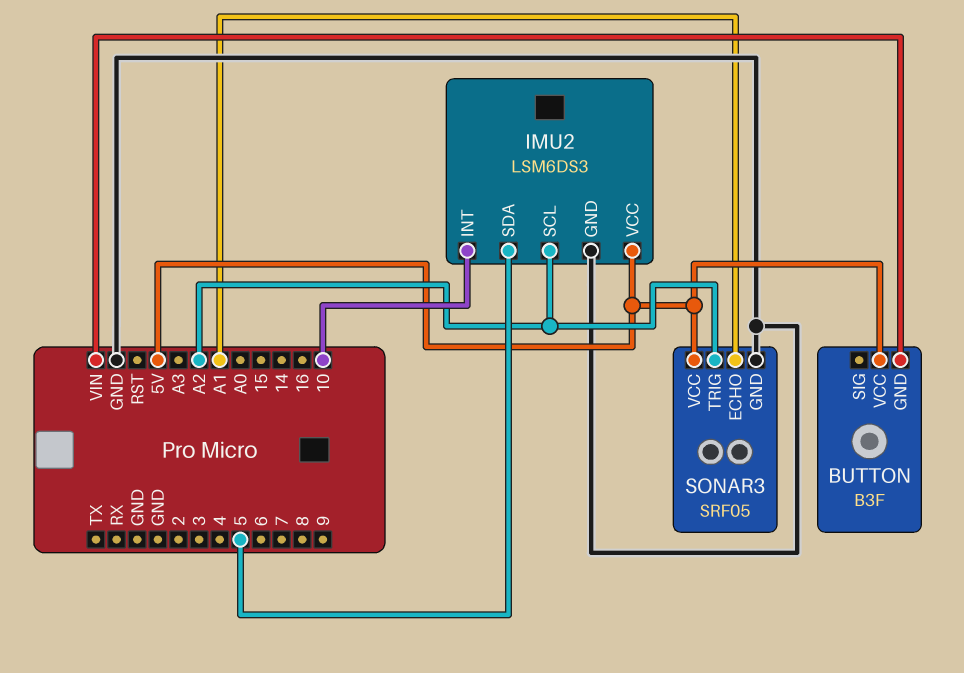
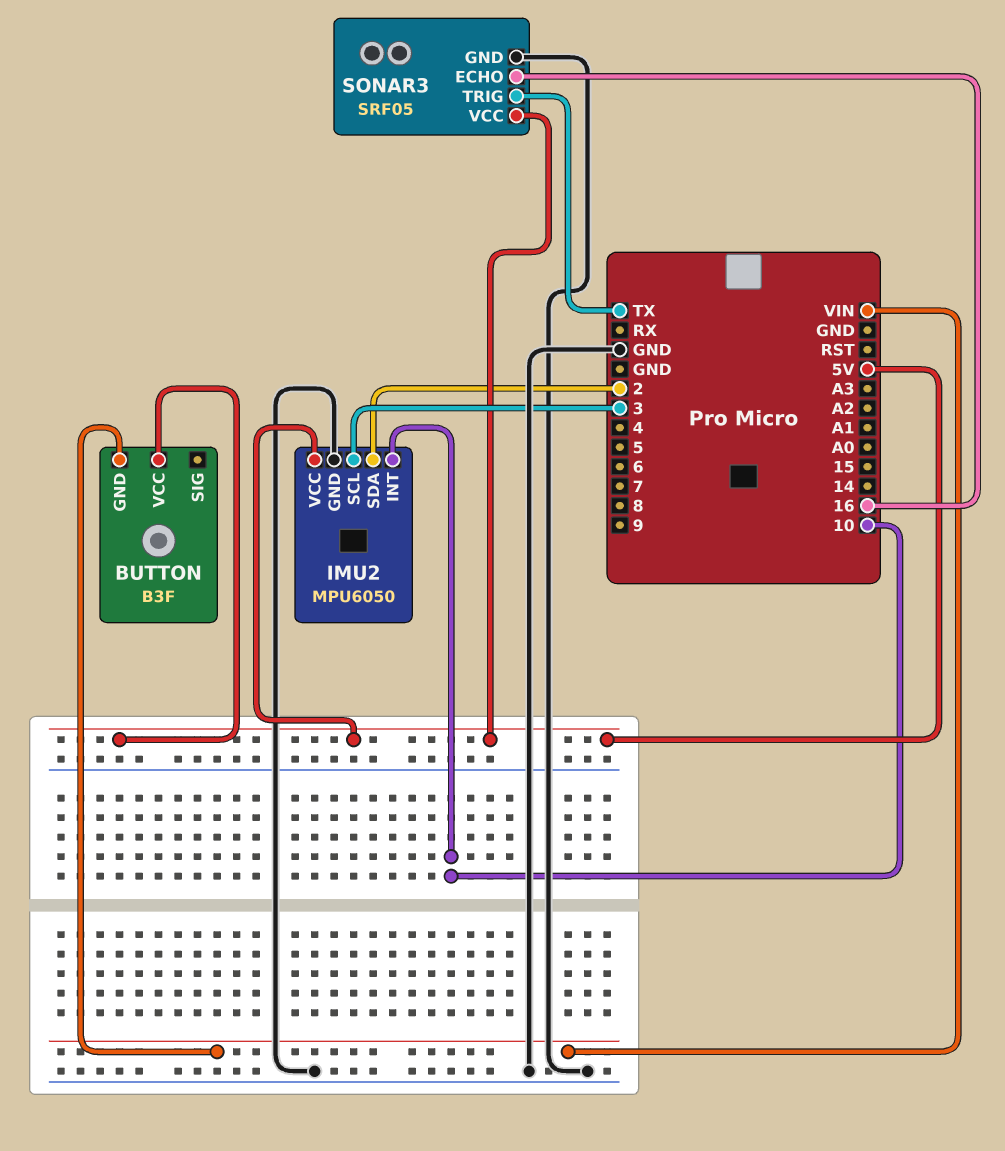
IMU2: LSM6DS3 -> MPU6050
IMU2 pin SCL: A2 -> 3
IMU2 pin SDA: 5 -> 2
SONAR3 pin ECHO: A1 -> 16
SONAR3 pin TRIG: A2 -> TX

